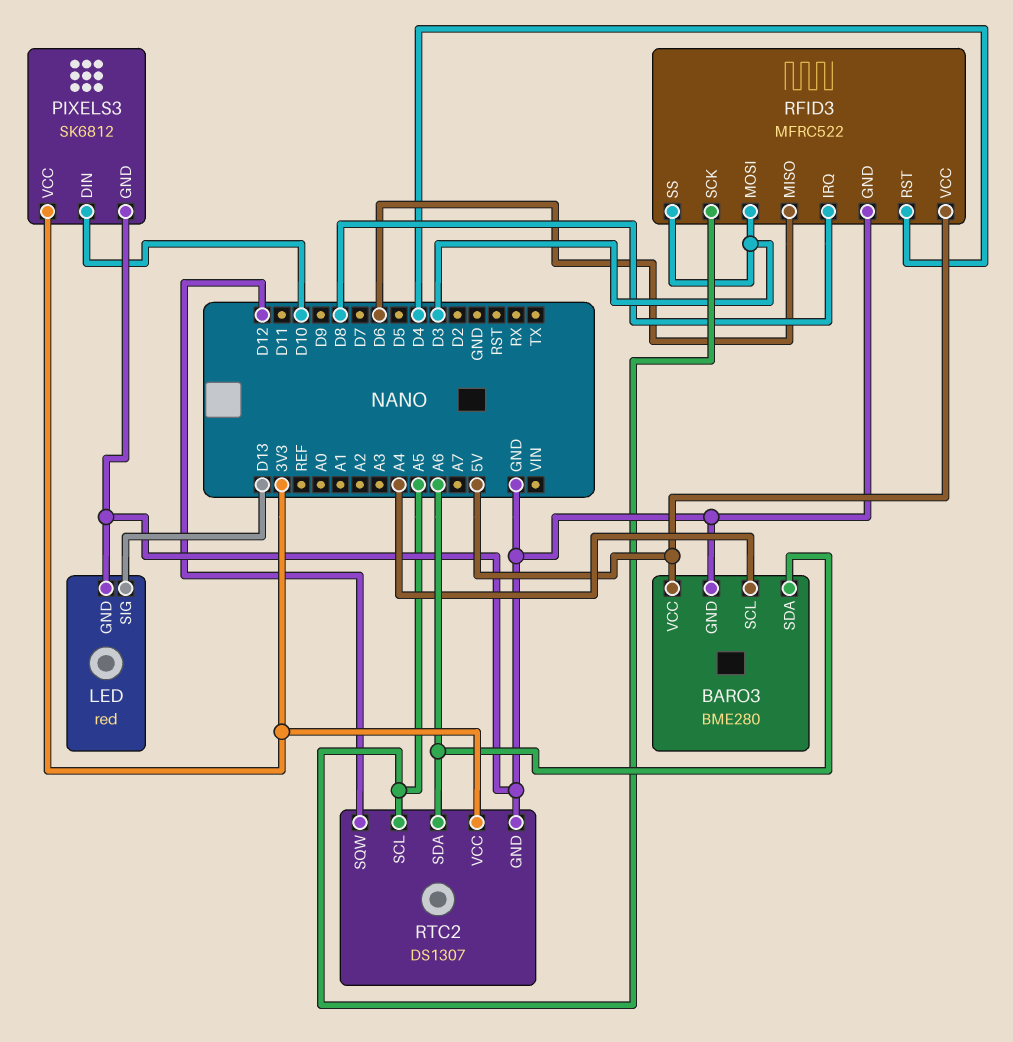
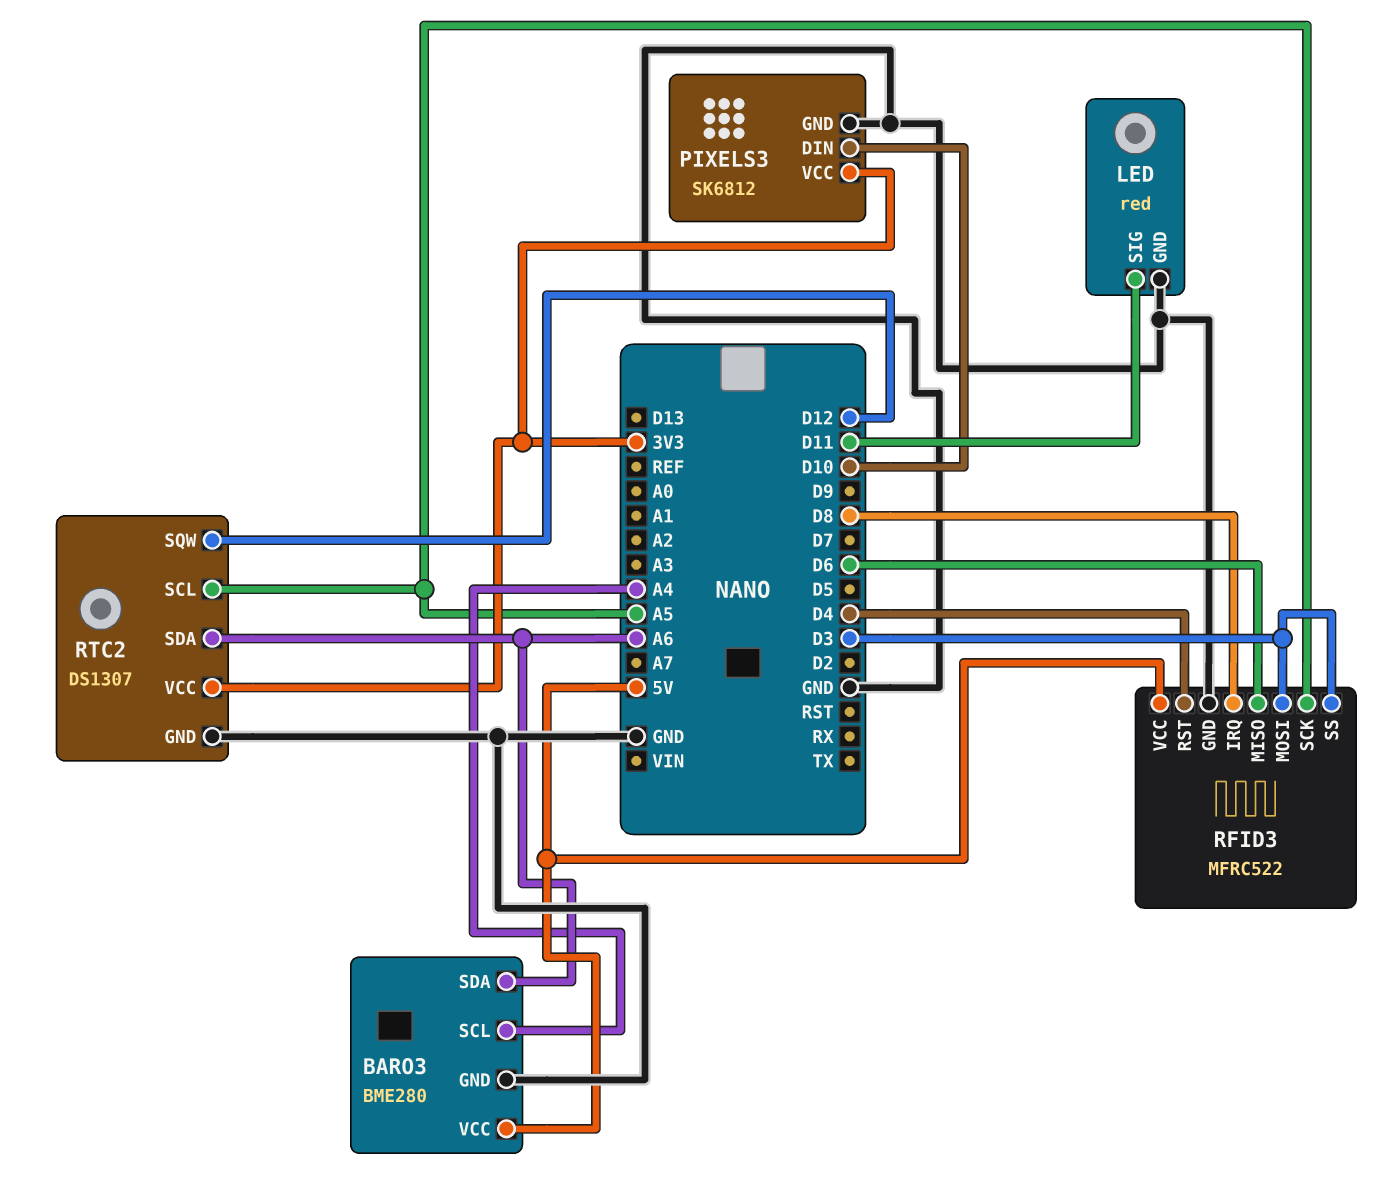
LED pin SIG: D13 -> D11

